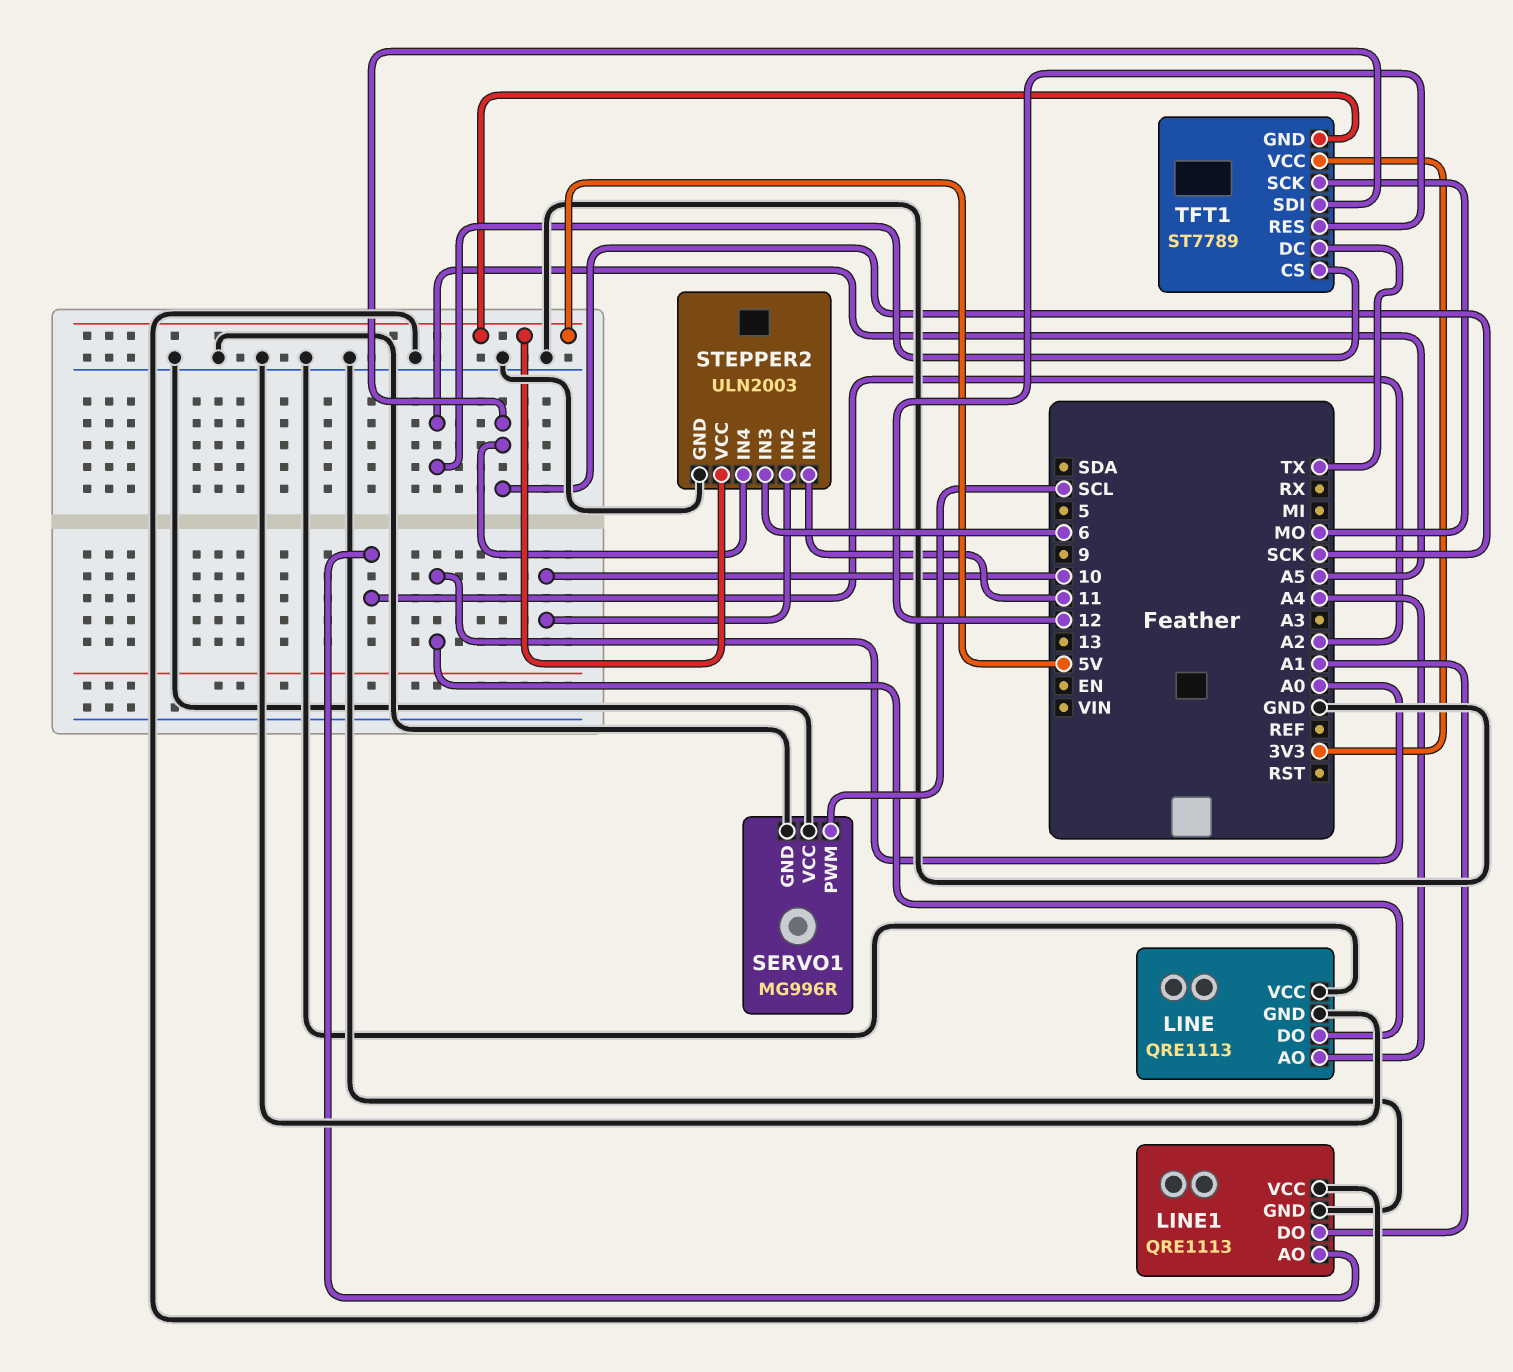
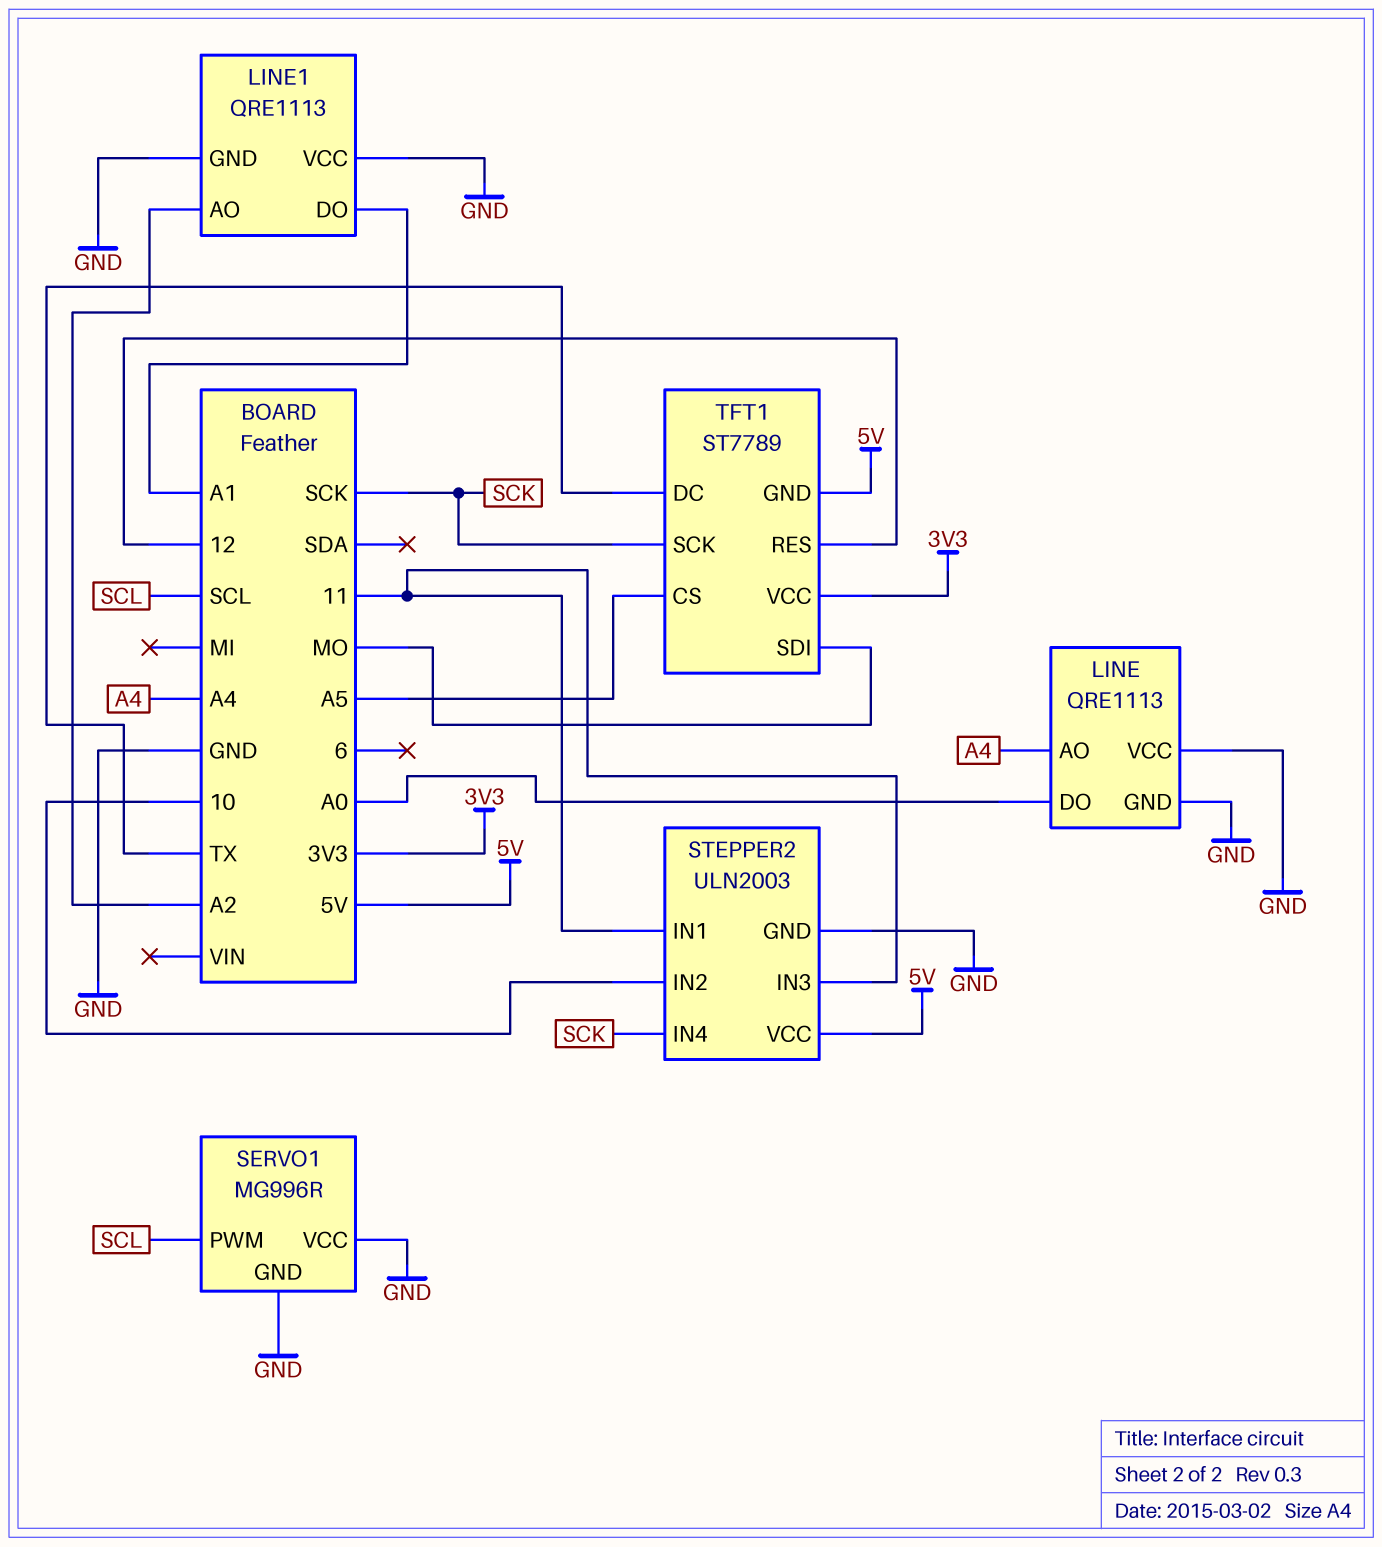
STEPPER2 pin IN3: 6 -> 11
TFT1 pin SCK: MO -> SCK
TFT1 pin SDI: SCK -> MO

